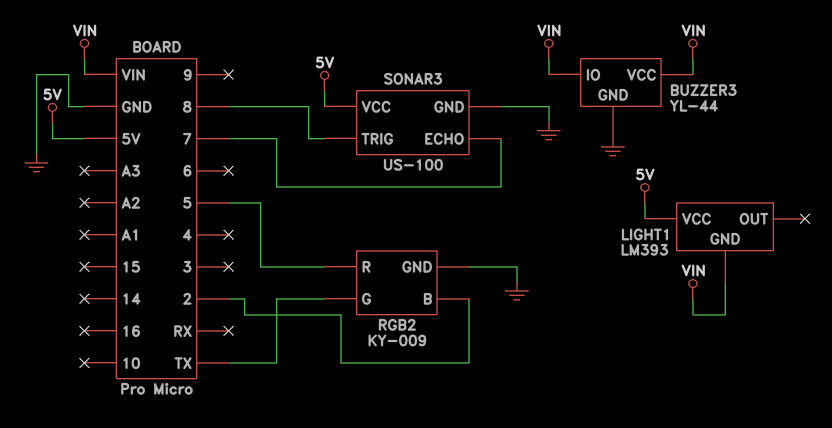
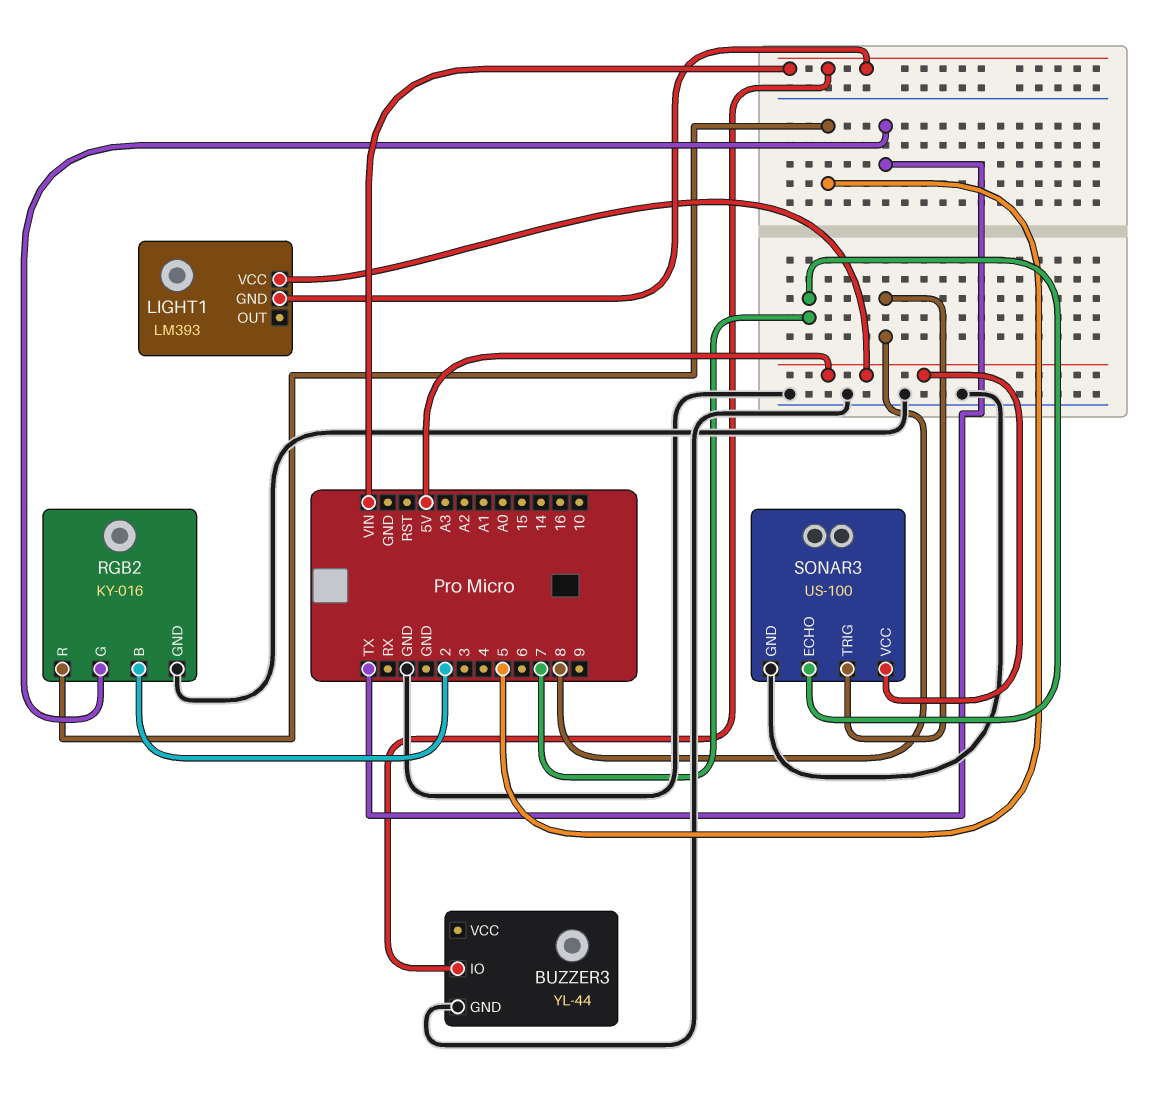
BUZZER3 pin VCC: VIN -> none
RGB2: KY-009 -> KY-016

